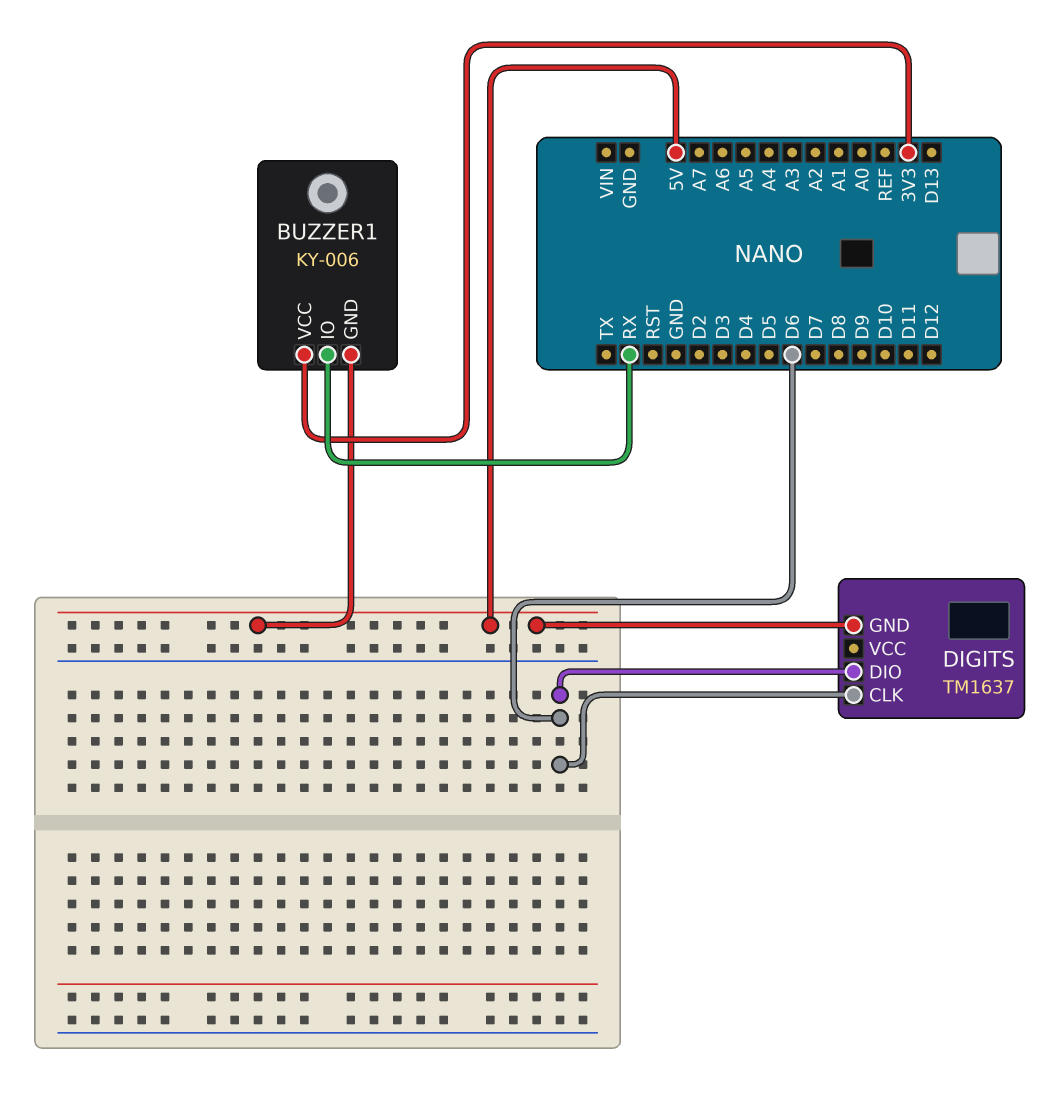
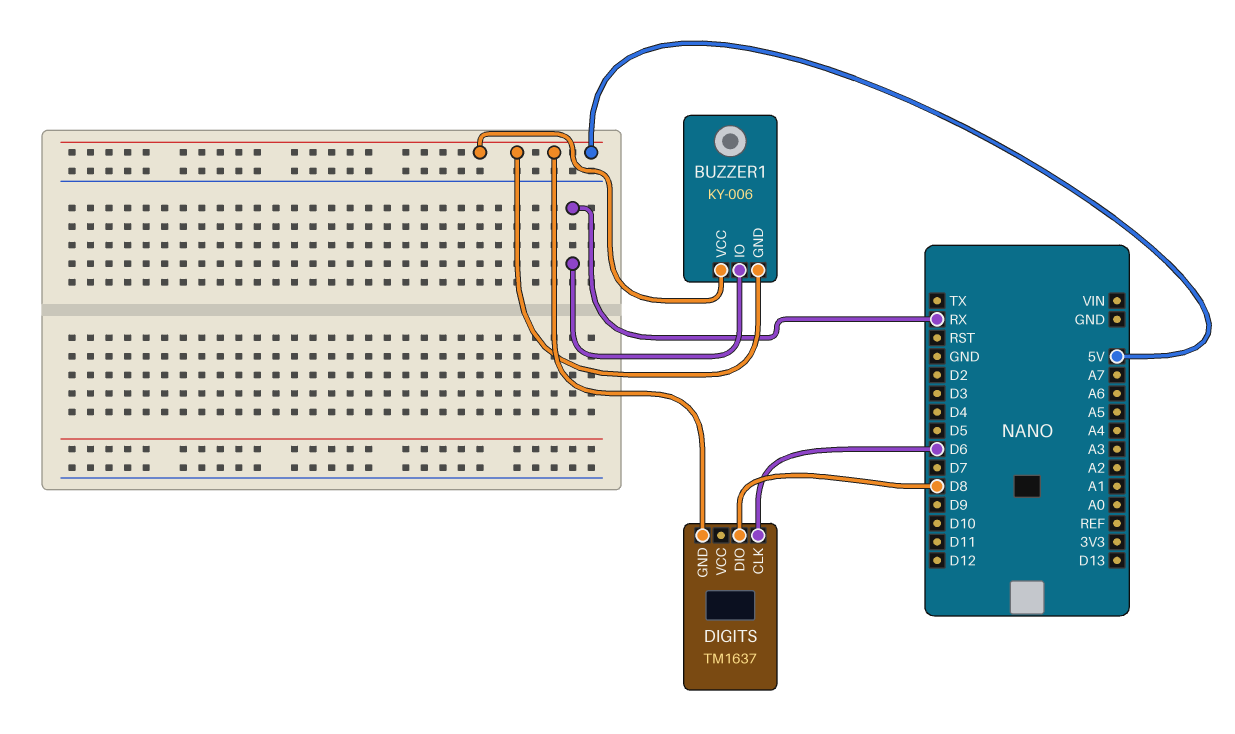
BUZZER1 pin VCC: 3V3 -> 5V
DIGITS pin DIO: D6 -> D8

